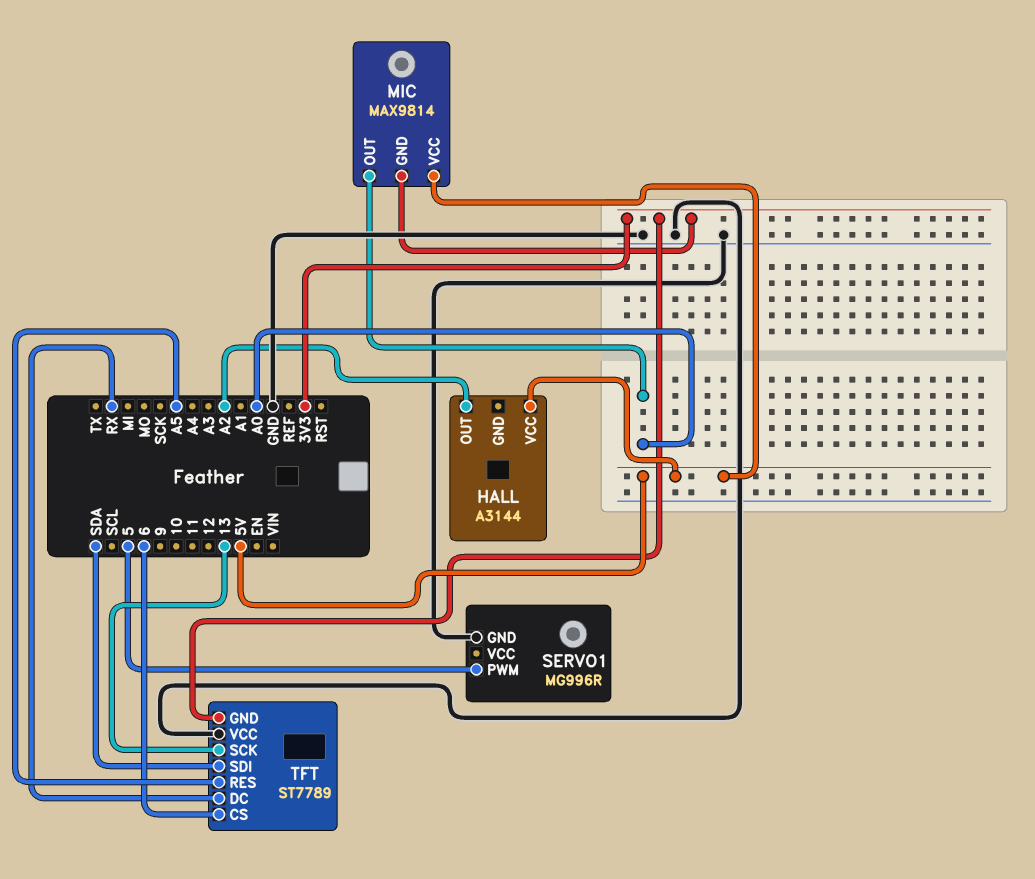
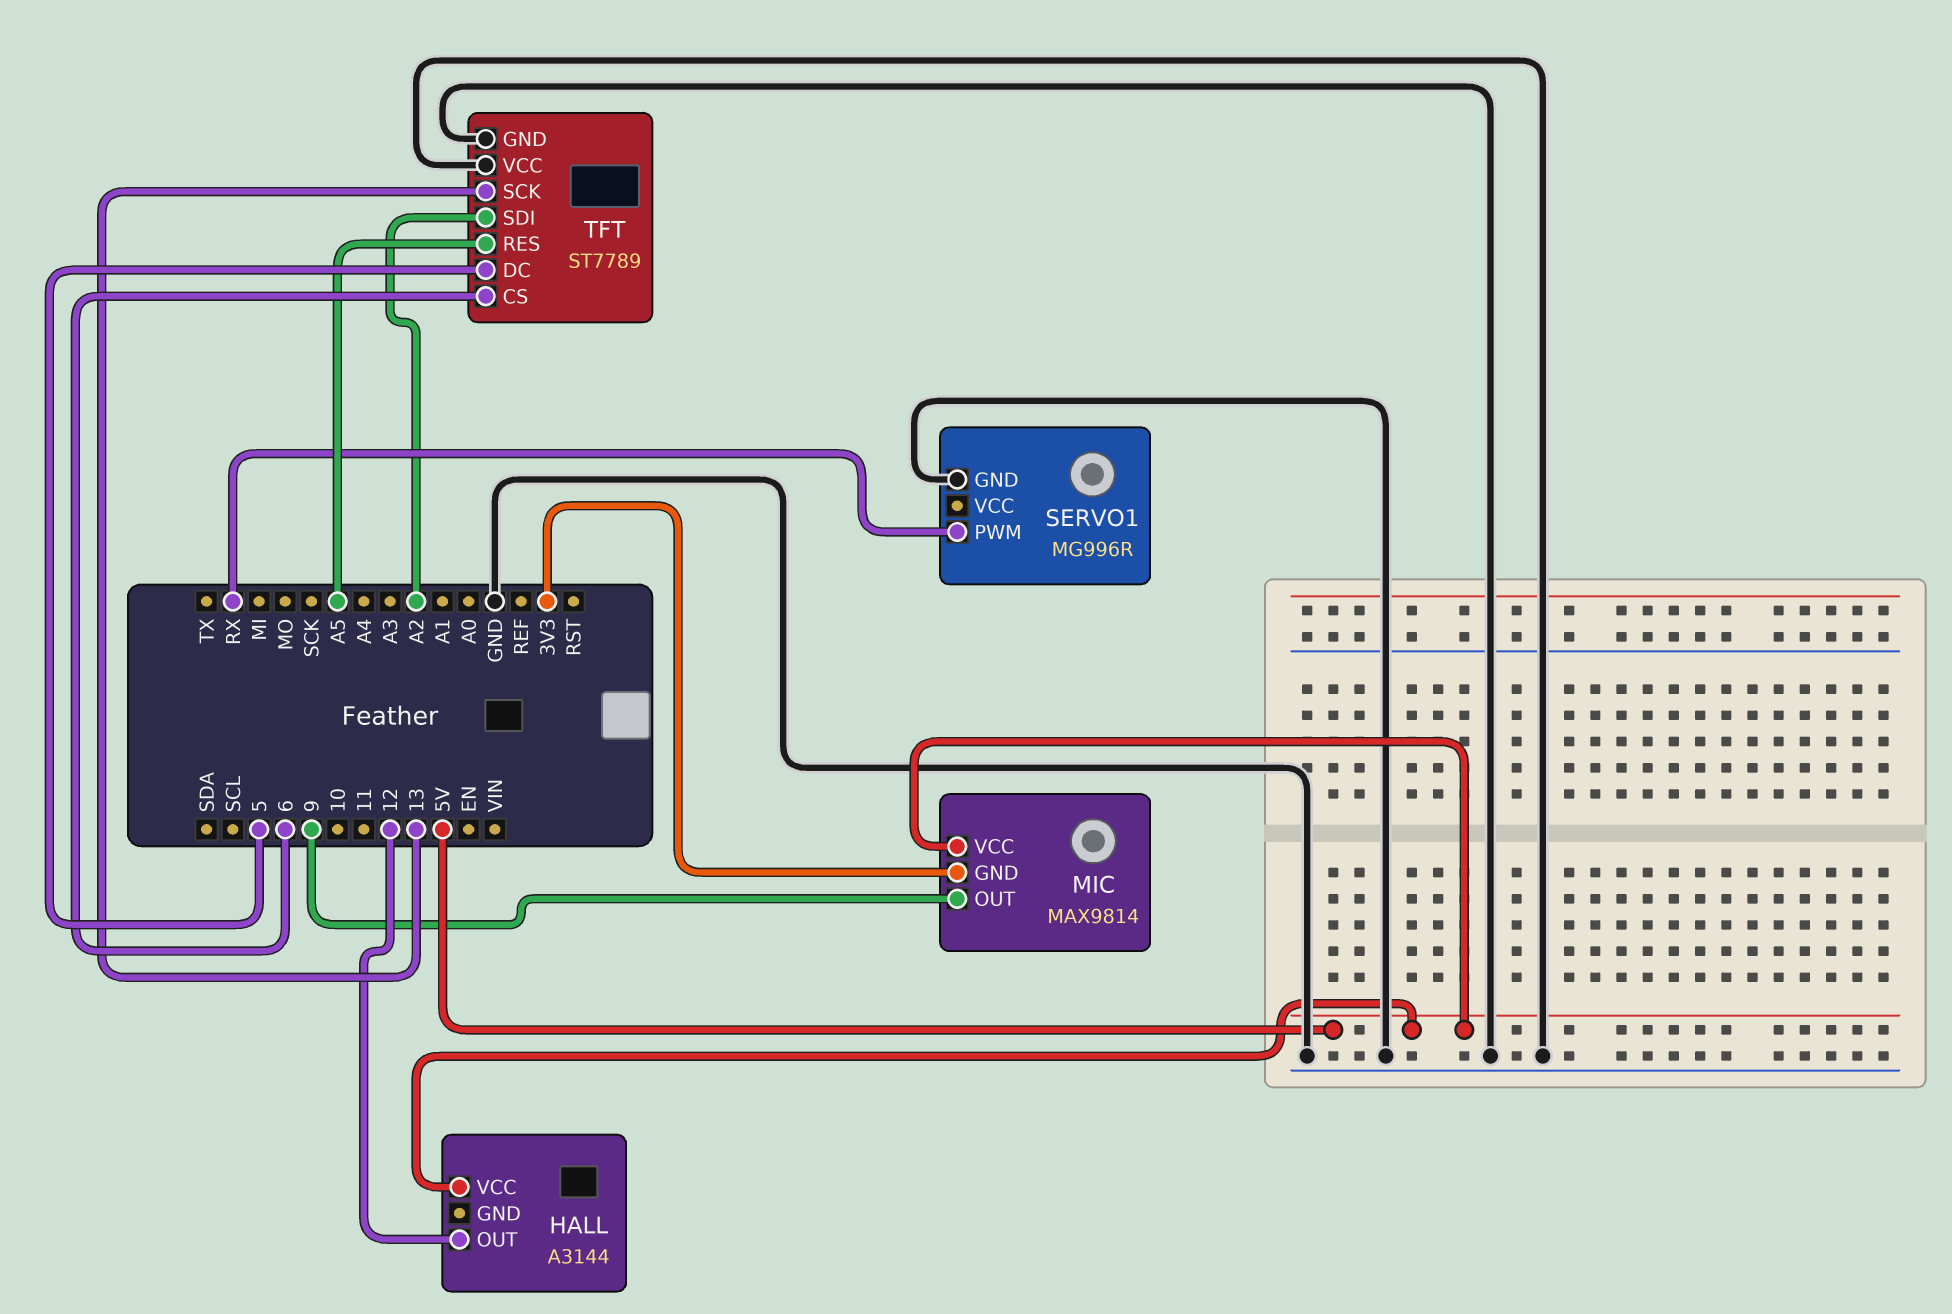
HALL pin OUT: A2 -> 12
MIC pin OUT: A0 -> 9
SERVO1 pin PWM: 5 -> RX
TFT pin DC: RX -> 5
TFT pin GND: 3V3 -> GND
TFT pin SDI: SDA -> A2

